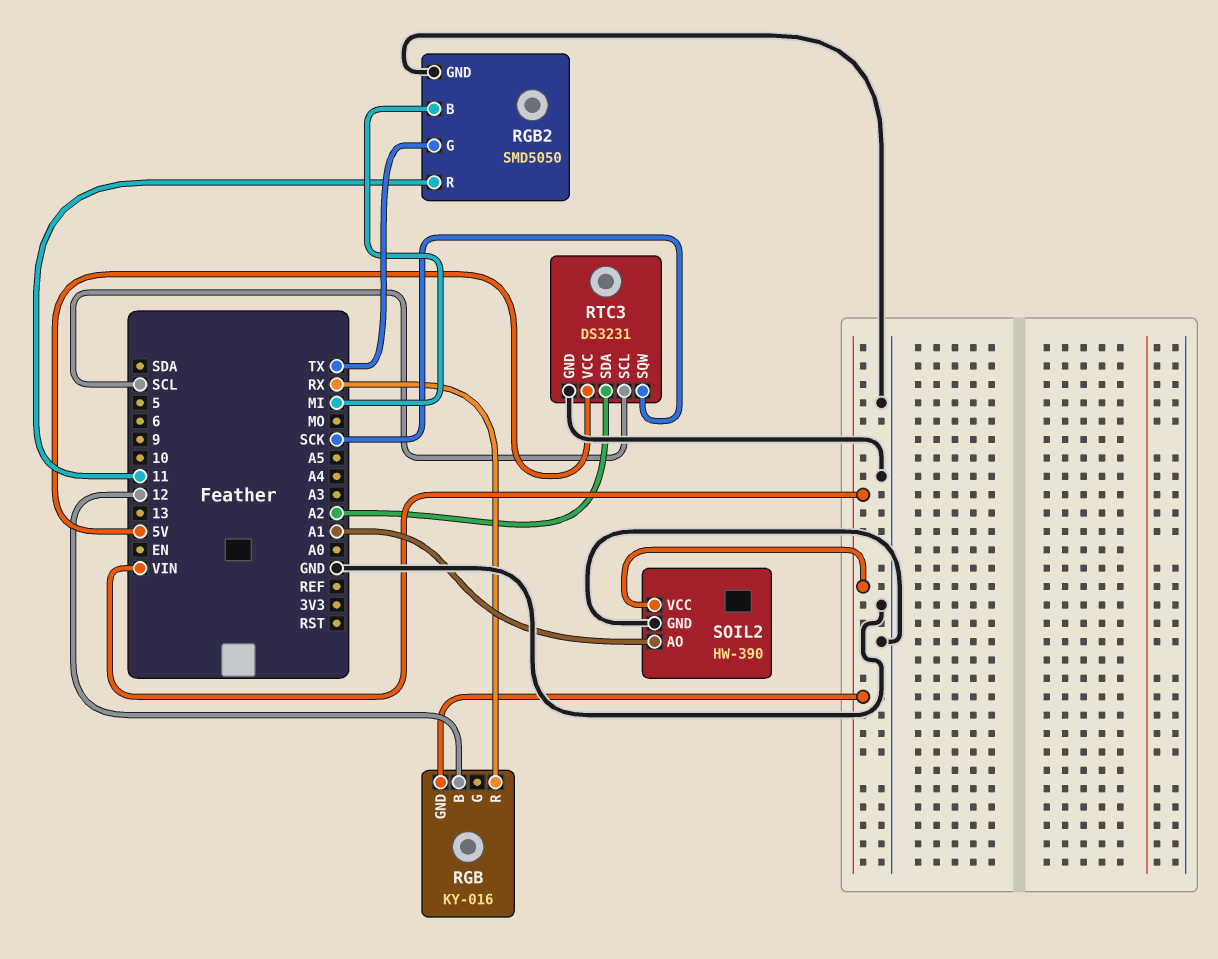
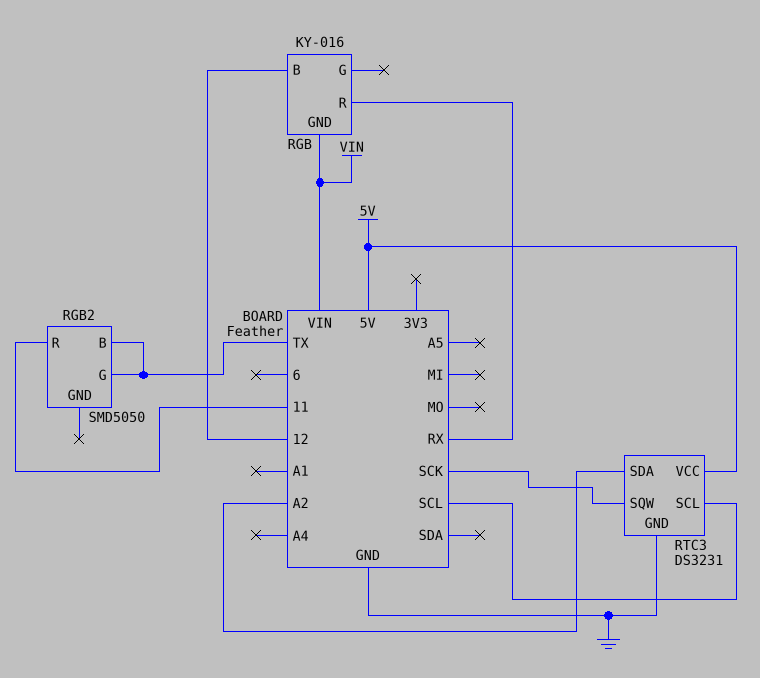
RGB2 pin B: MI -> TX
RGB2 pin GND: GND -> none
SOIL2: HW-390 -> none
SOIL2 pin AO: A1 -> none
SOIL2 pin GND: GND -> none
SOIL2 pin VCC: VIN -> none

